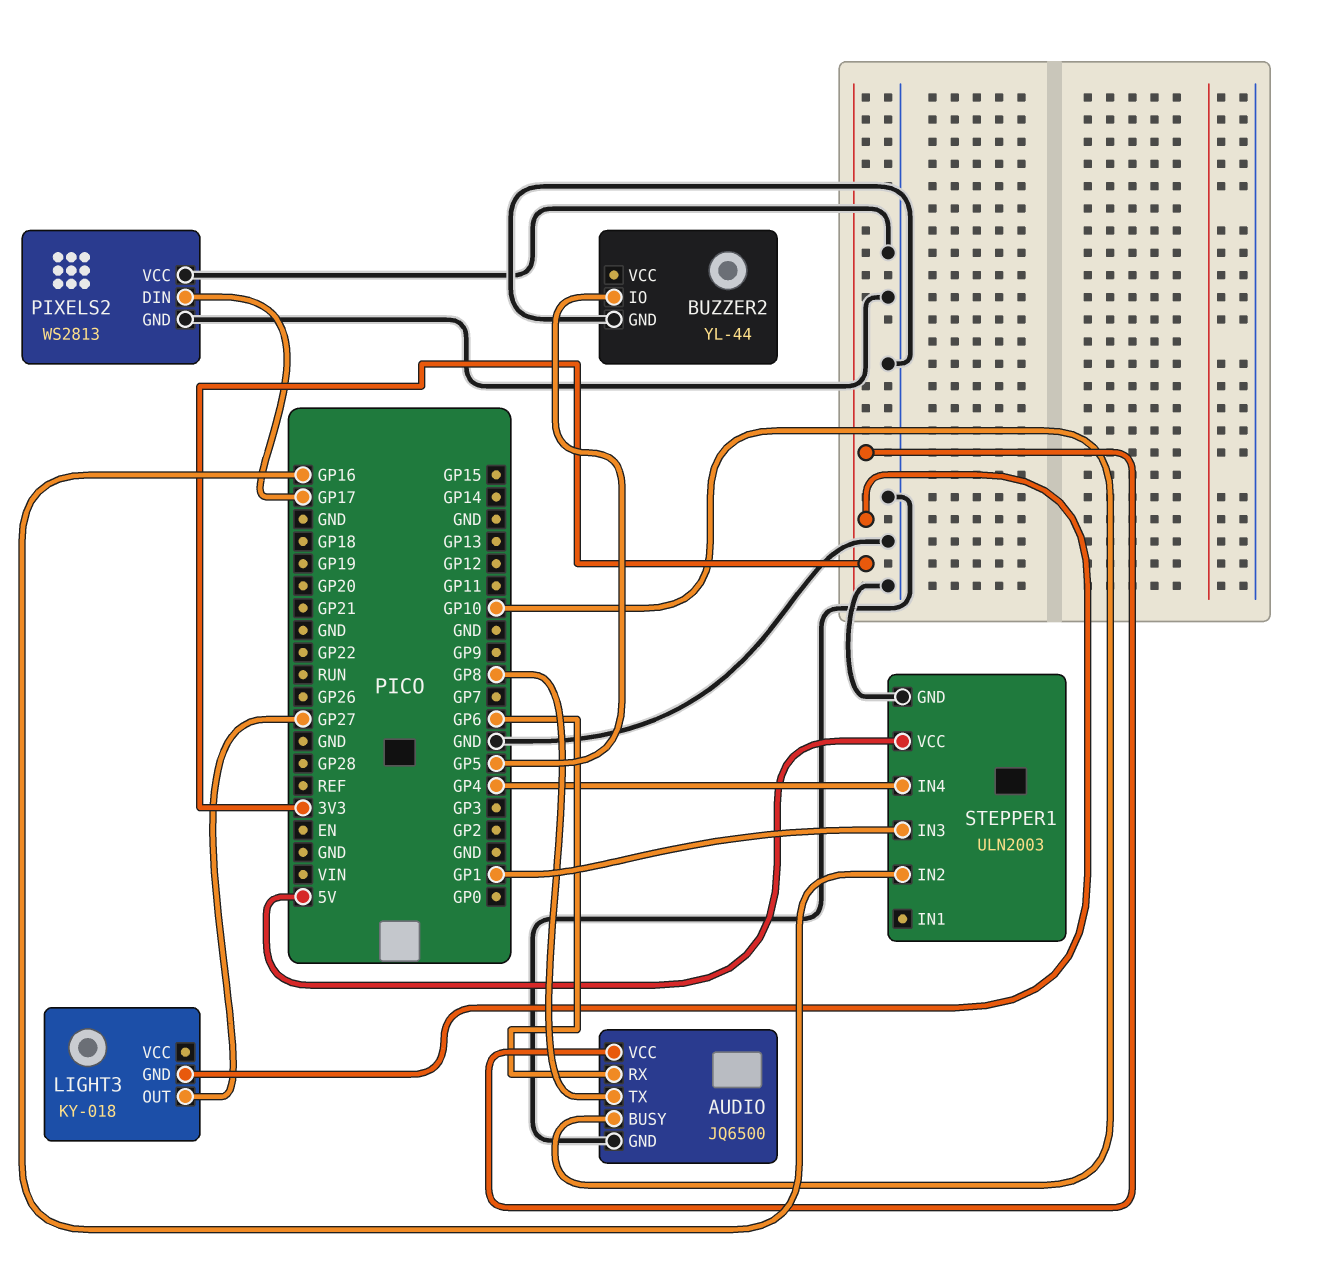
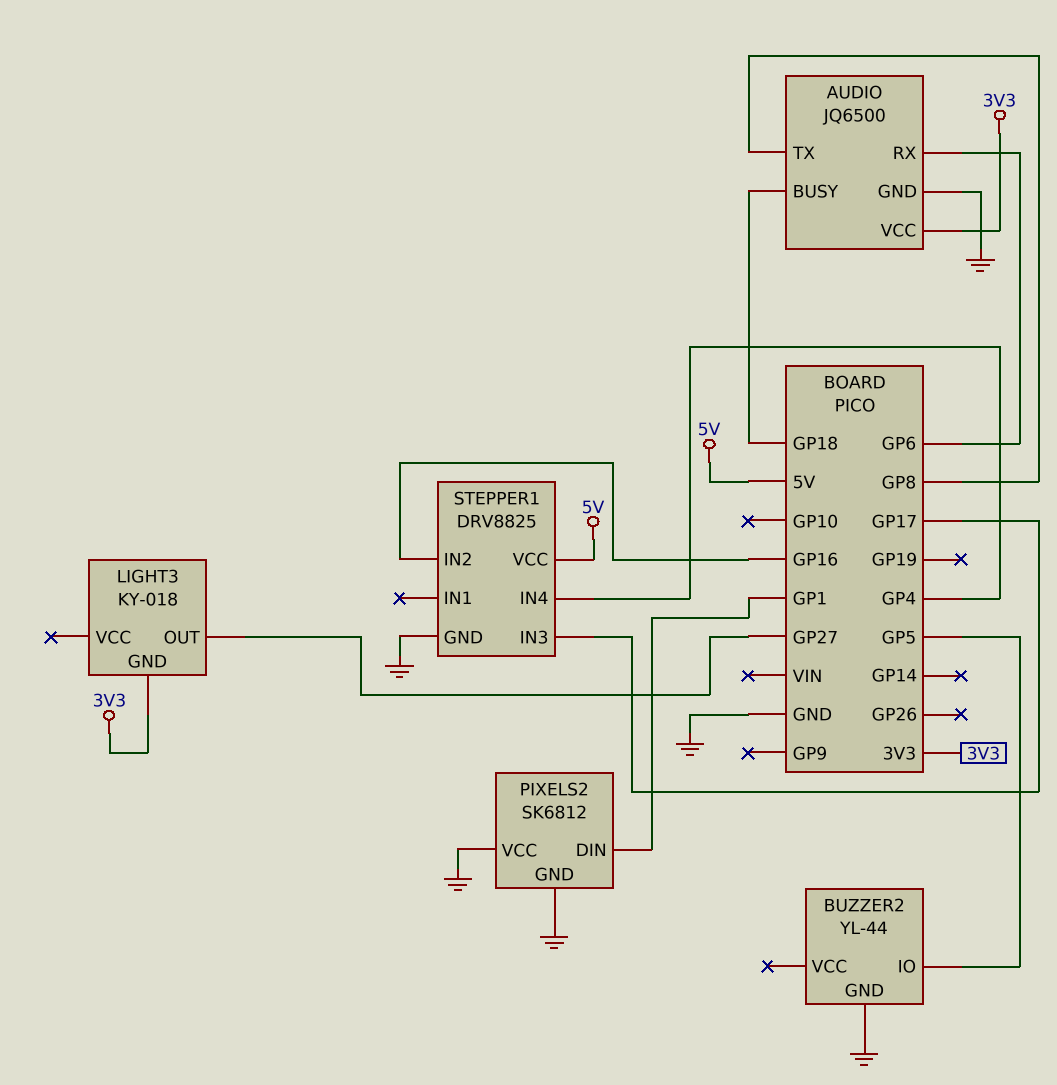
AUDIO pin BUSY: GP10 -> GP18
PIXELS2: WS2813 -> SK6812
PIXELS2 pin DIN: GP17 -> GP1
STEPPER1: ULN2003 -> DRV8825
STEPPER1 pin IN3: GP1 -> GP17

